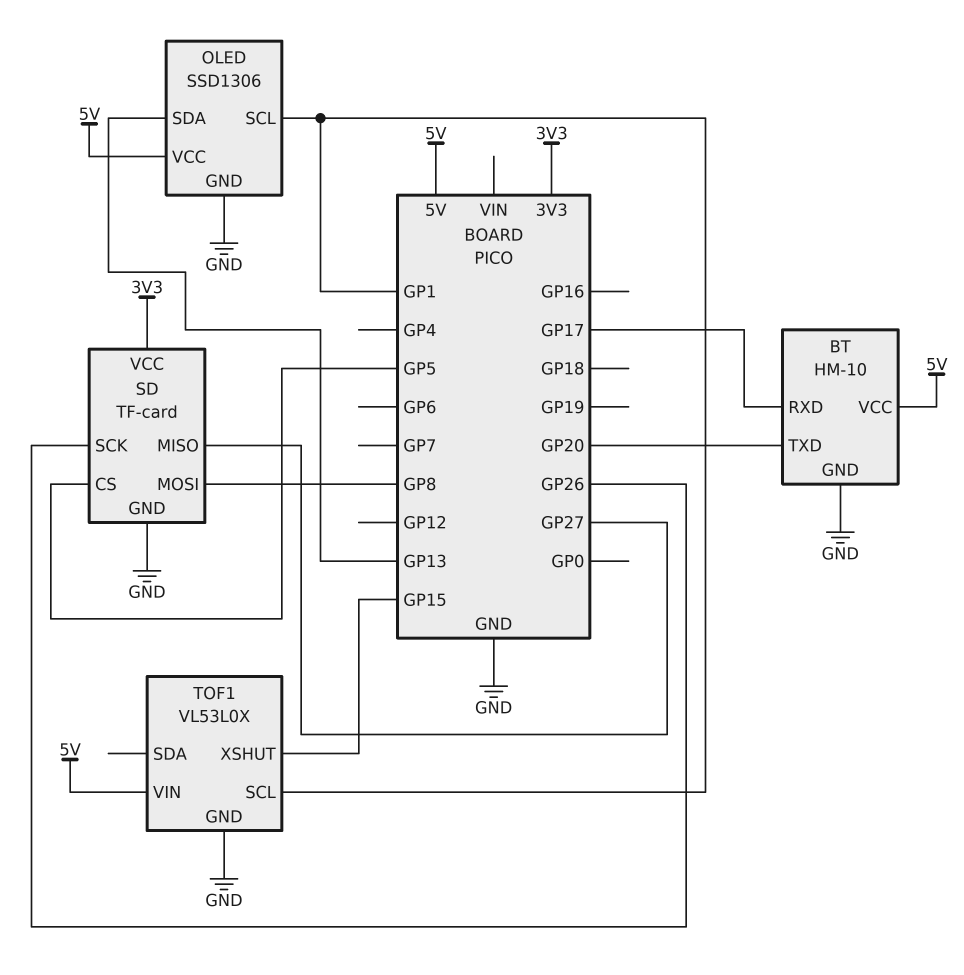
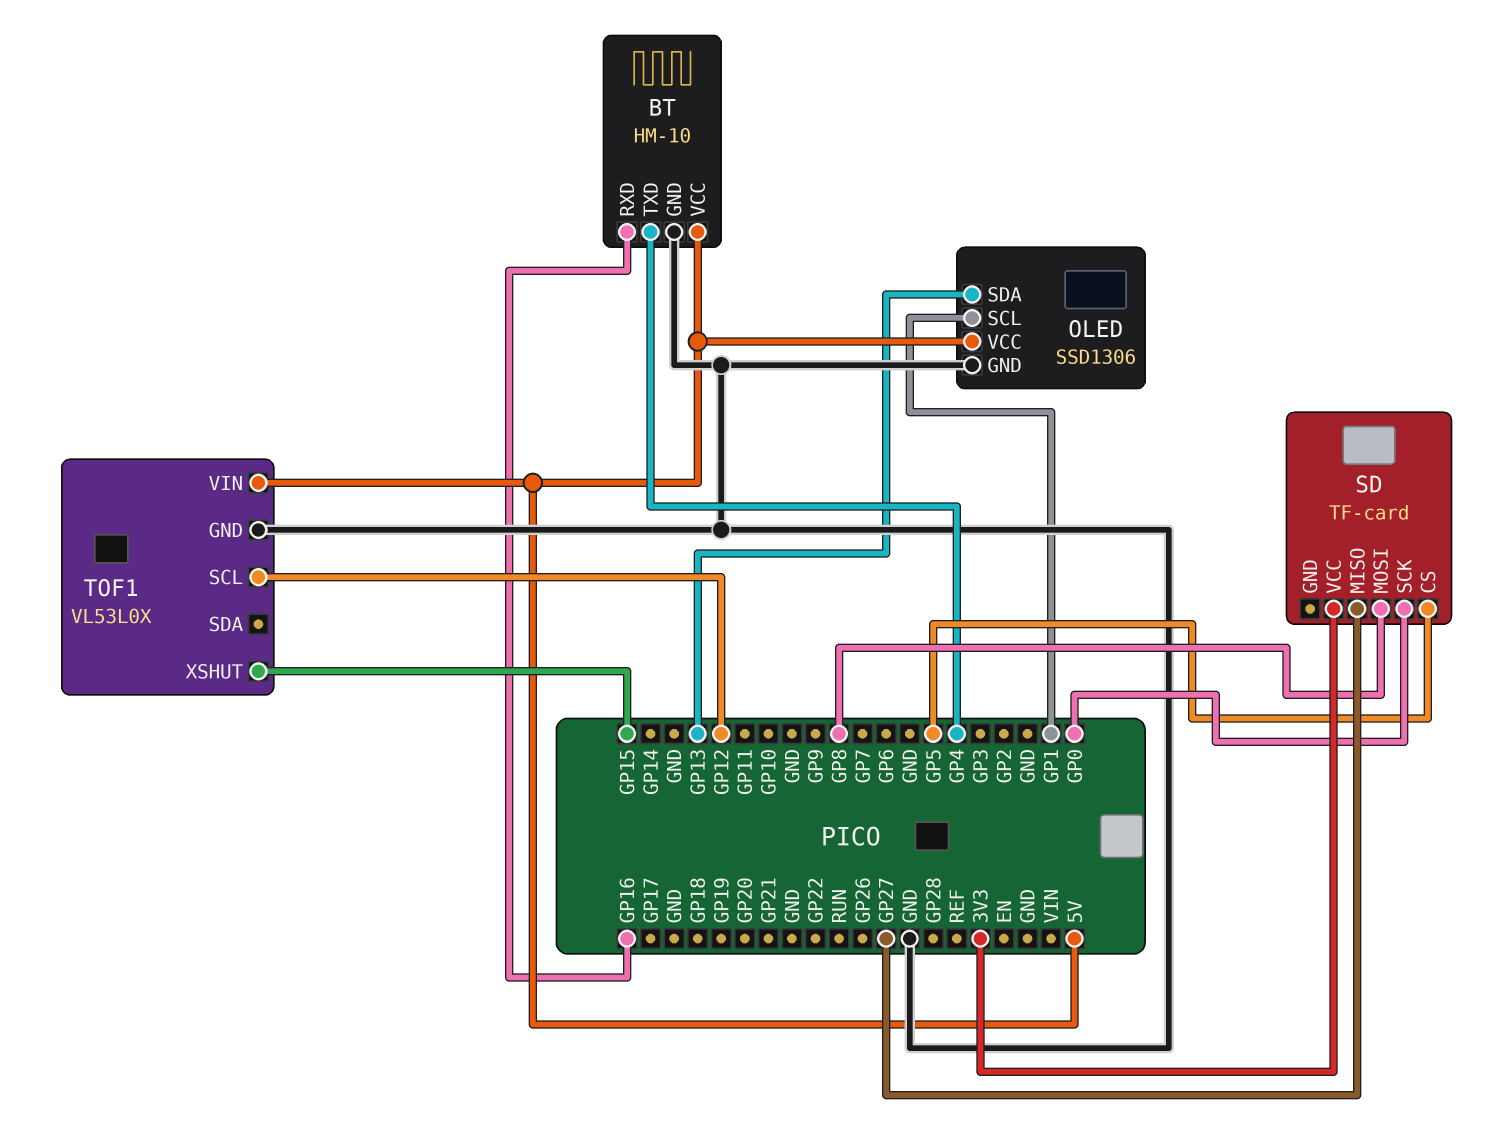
BT pin RXD: GP17 -> GP16
BT pin TXD: GP20 -> GP4
SD pin GND: GND -> none
SD pin SCK: GP26 -> GP0
TOF1 pin SCL: GP1 -> GP12

